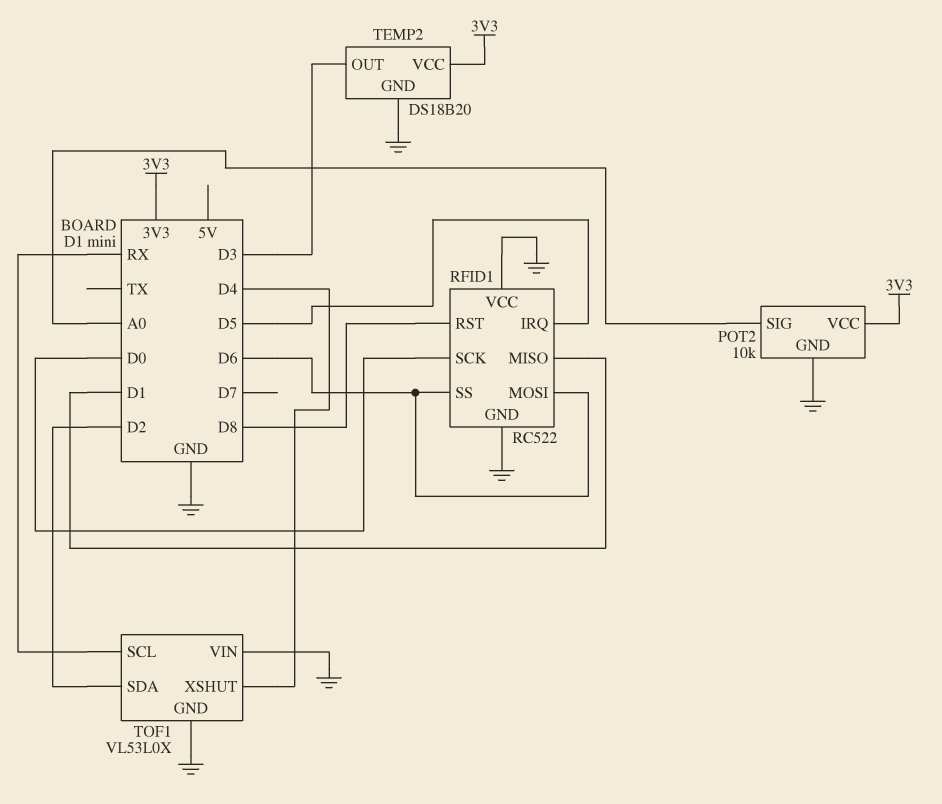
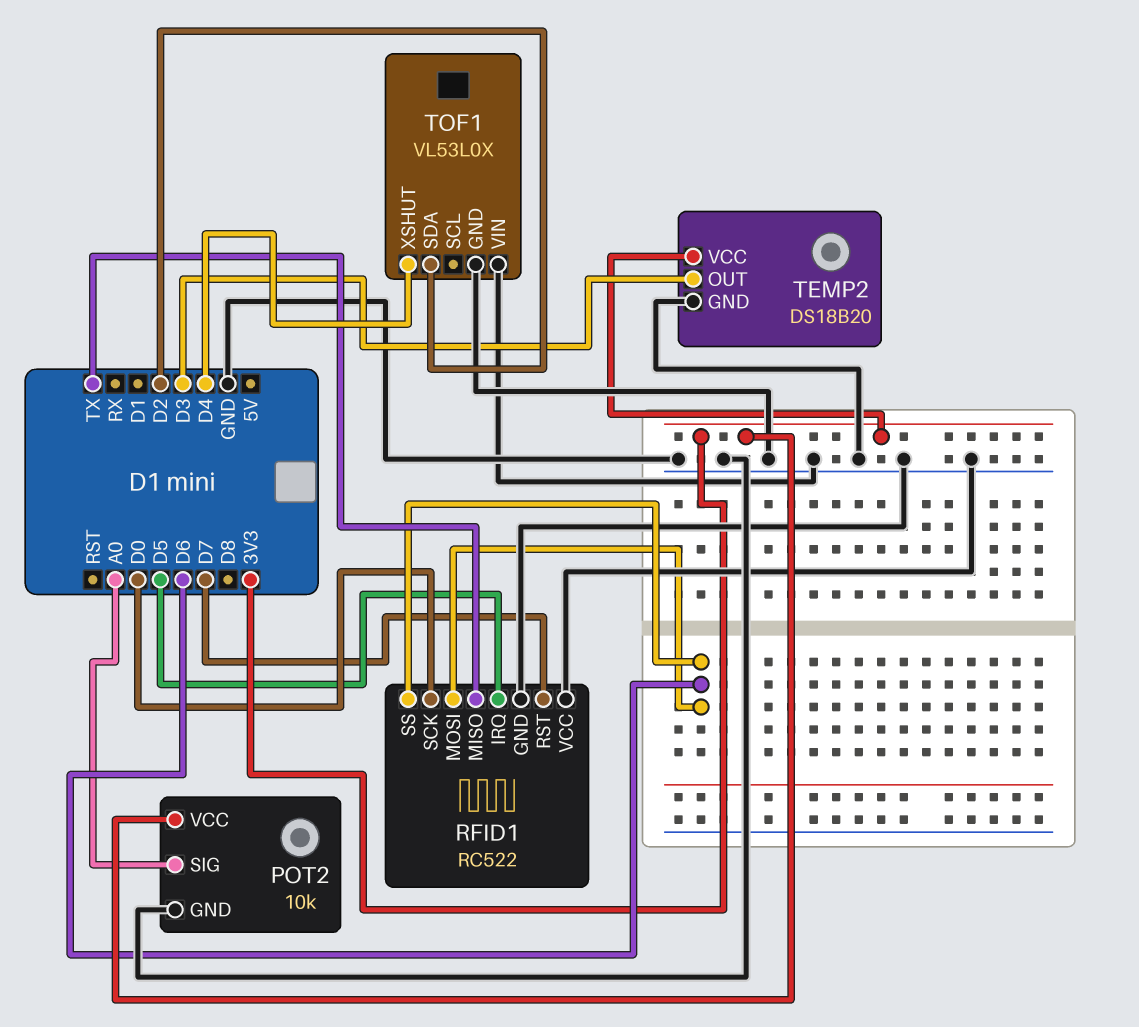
RFID1 pin MISO: D1 -> TX
RFID1 pin RST: D8 -> D7
TOF1 pin SCL: RX -> none

